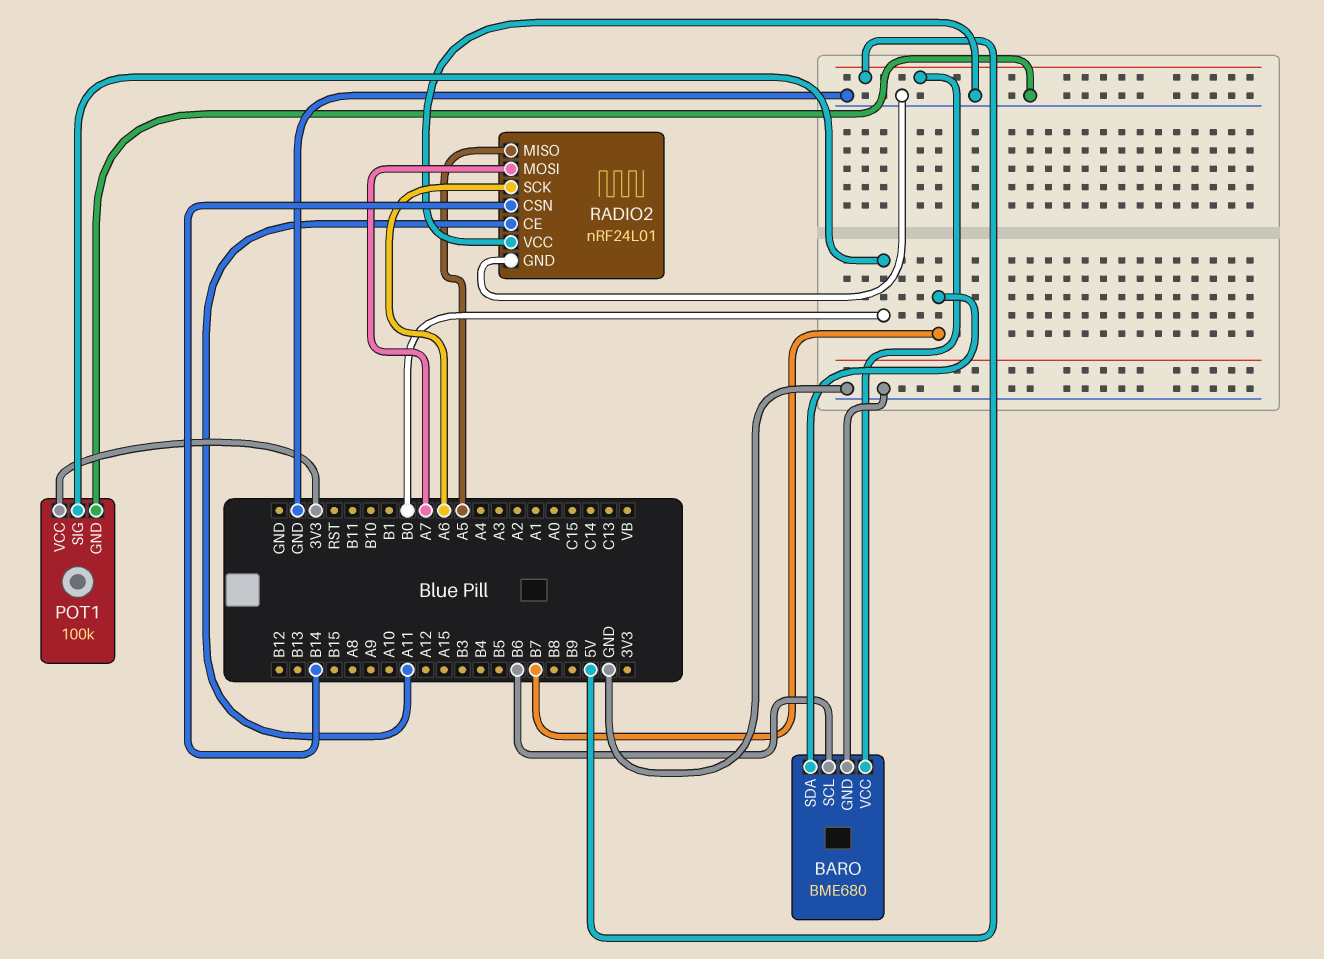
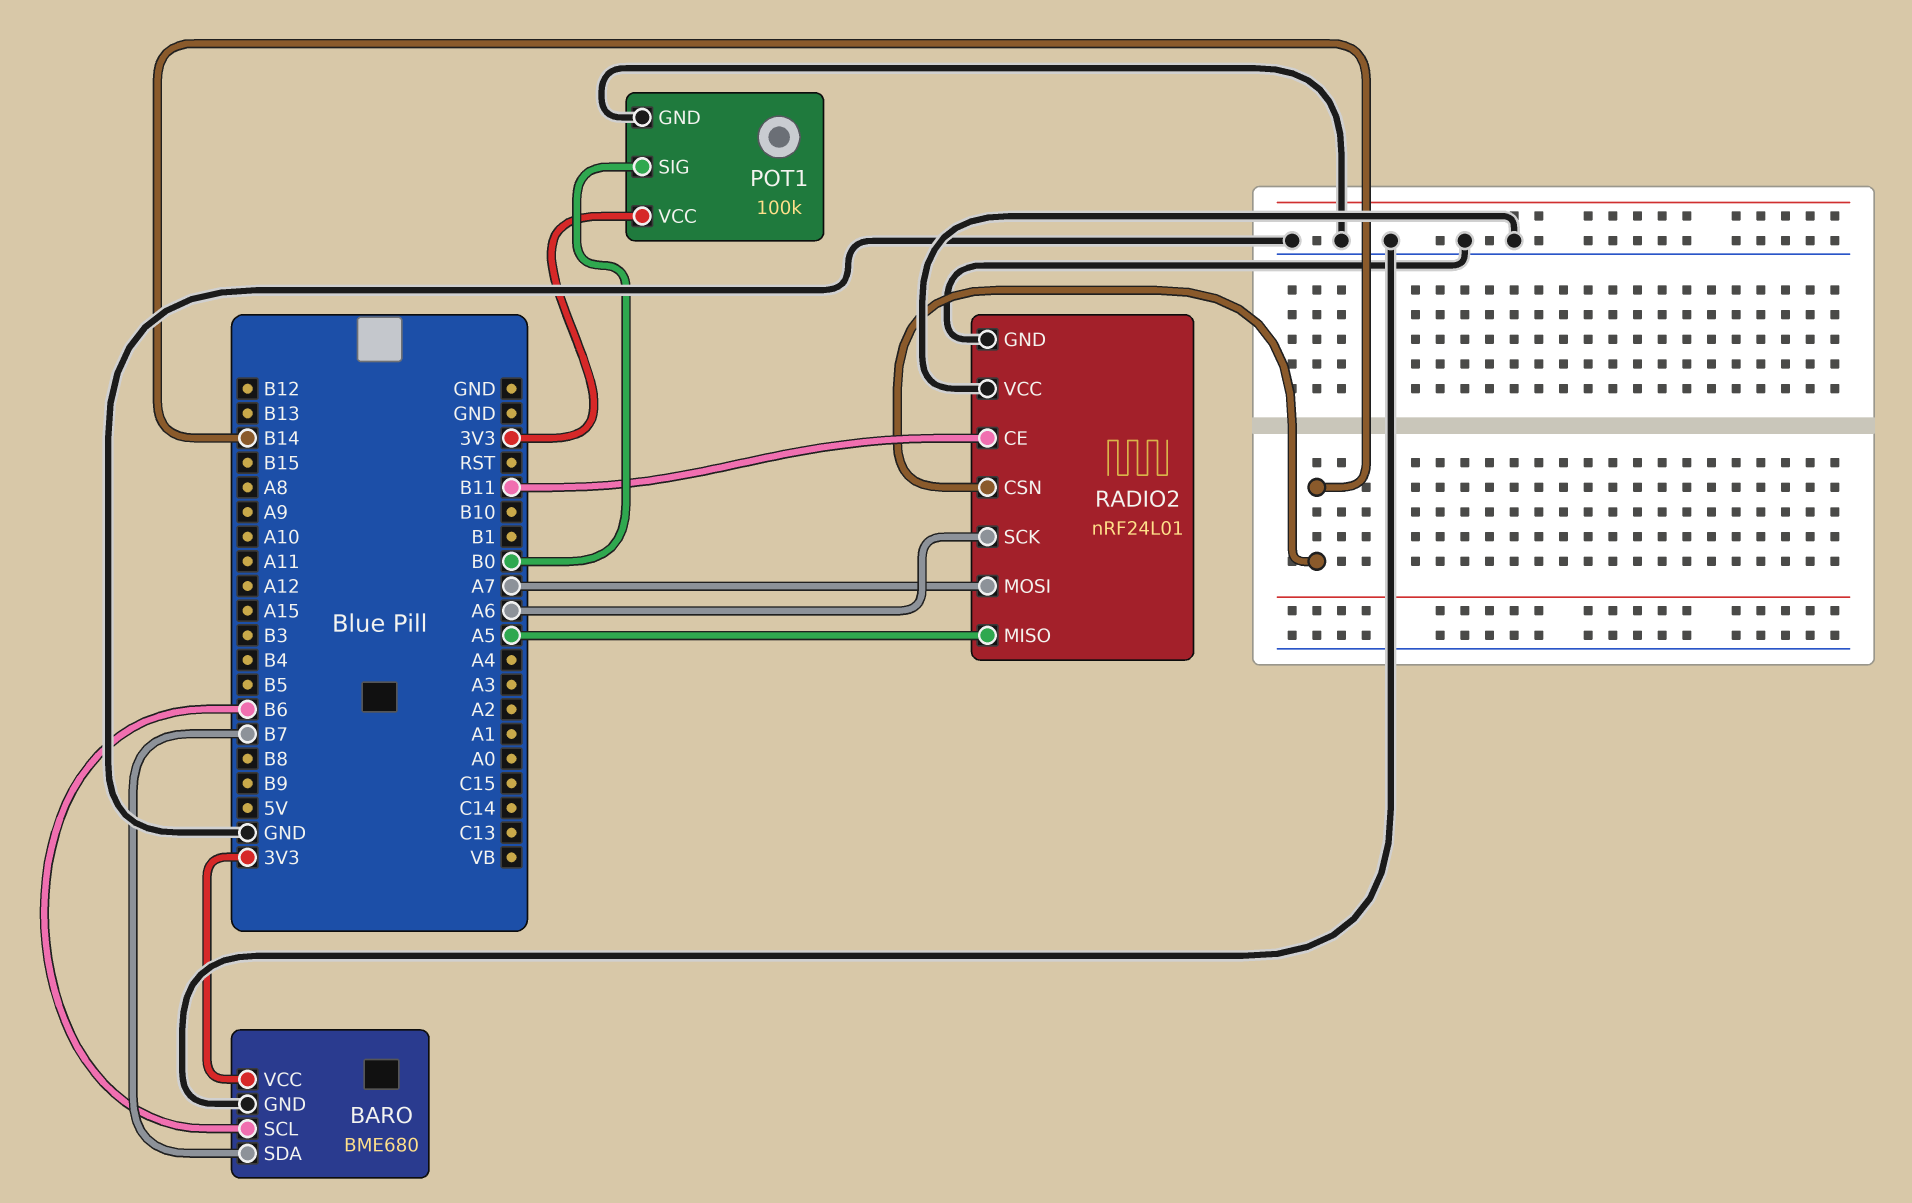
BARO pin VCC: 5V -> 3V3
RADIO2 pin CE: A11 -> B11

